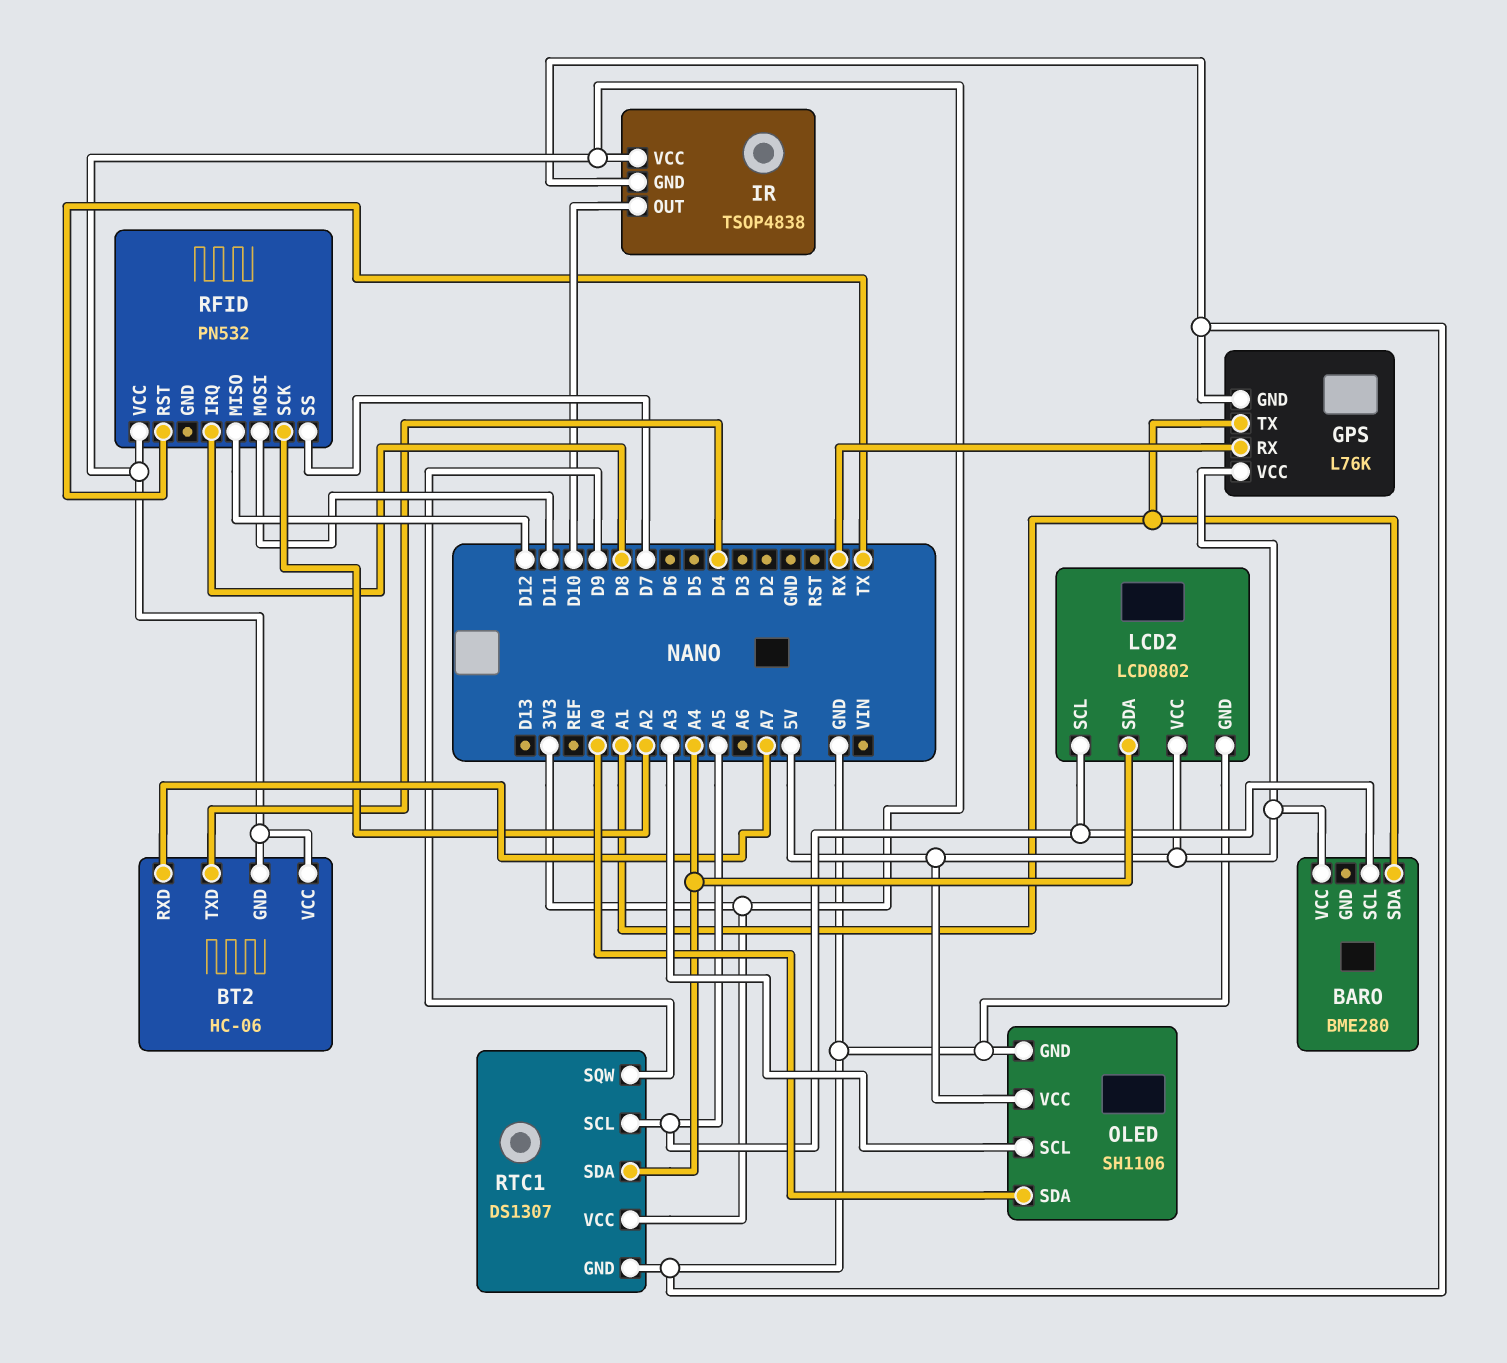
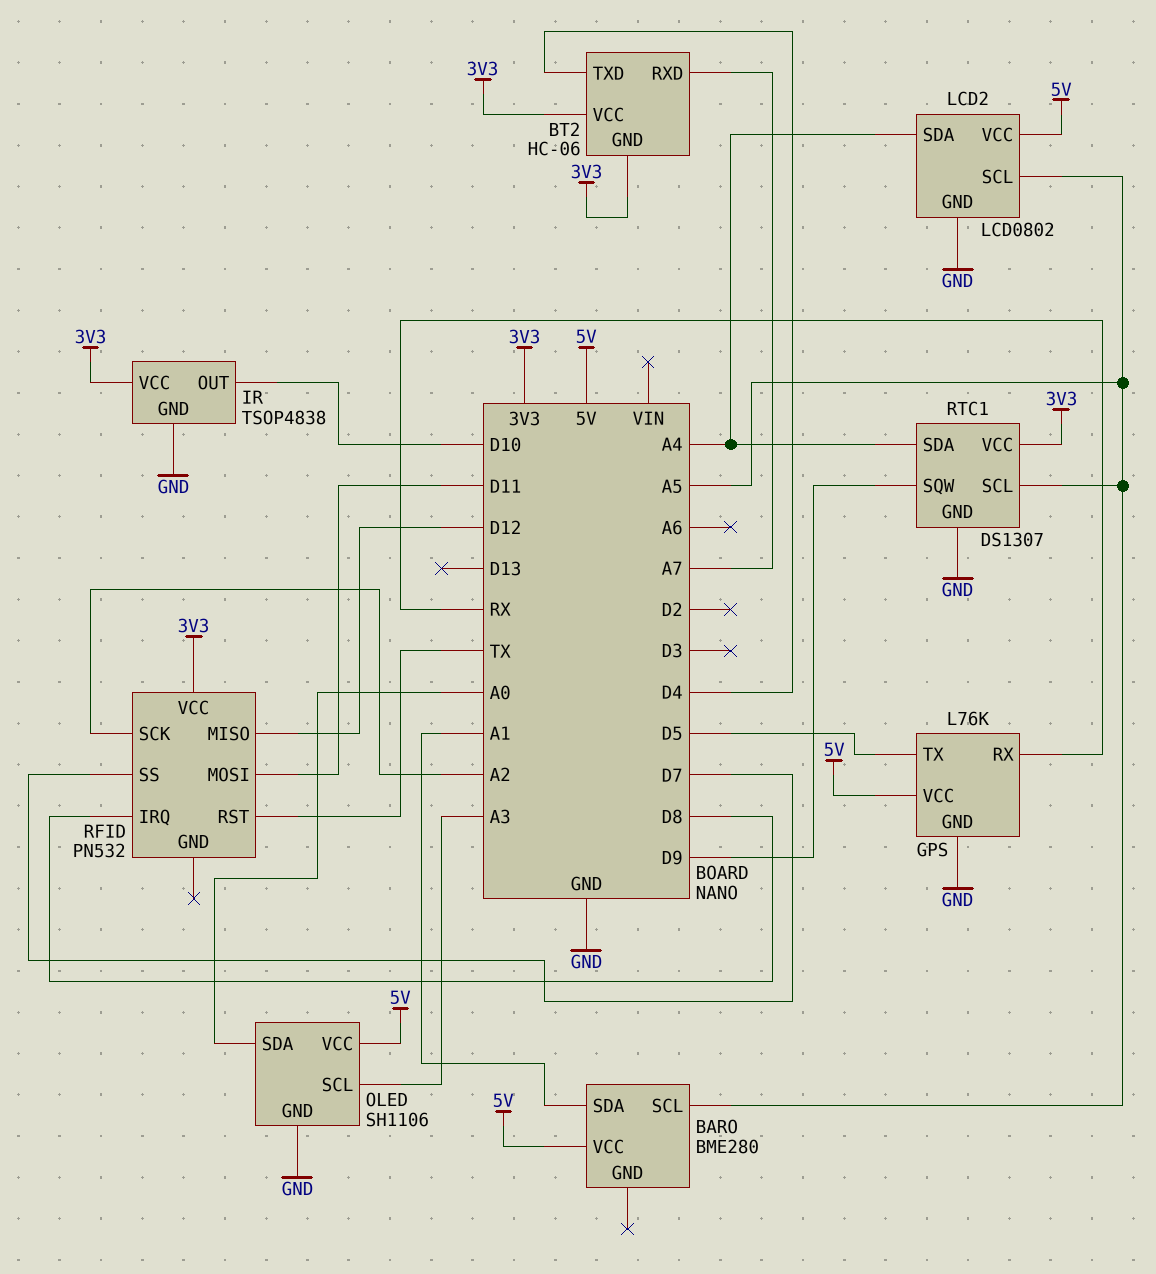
GPS pin TX: A1 -> D5

